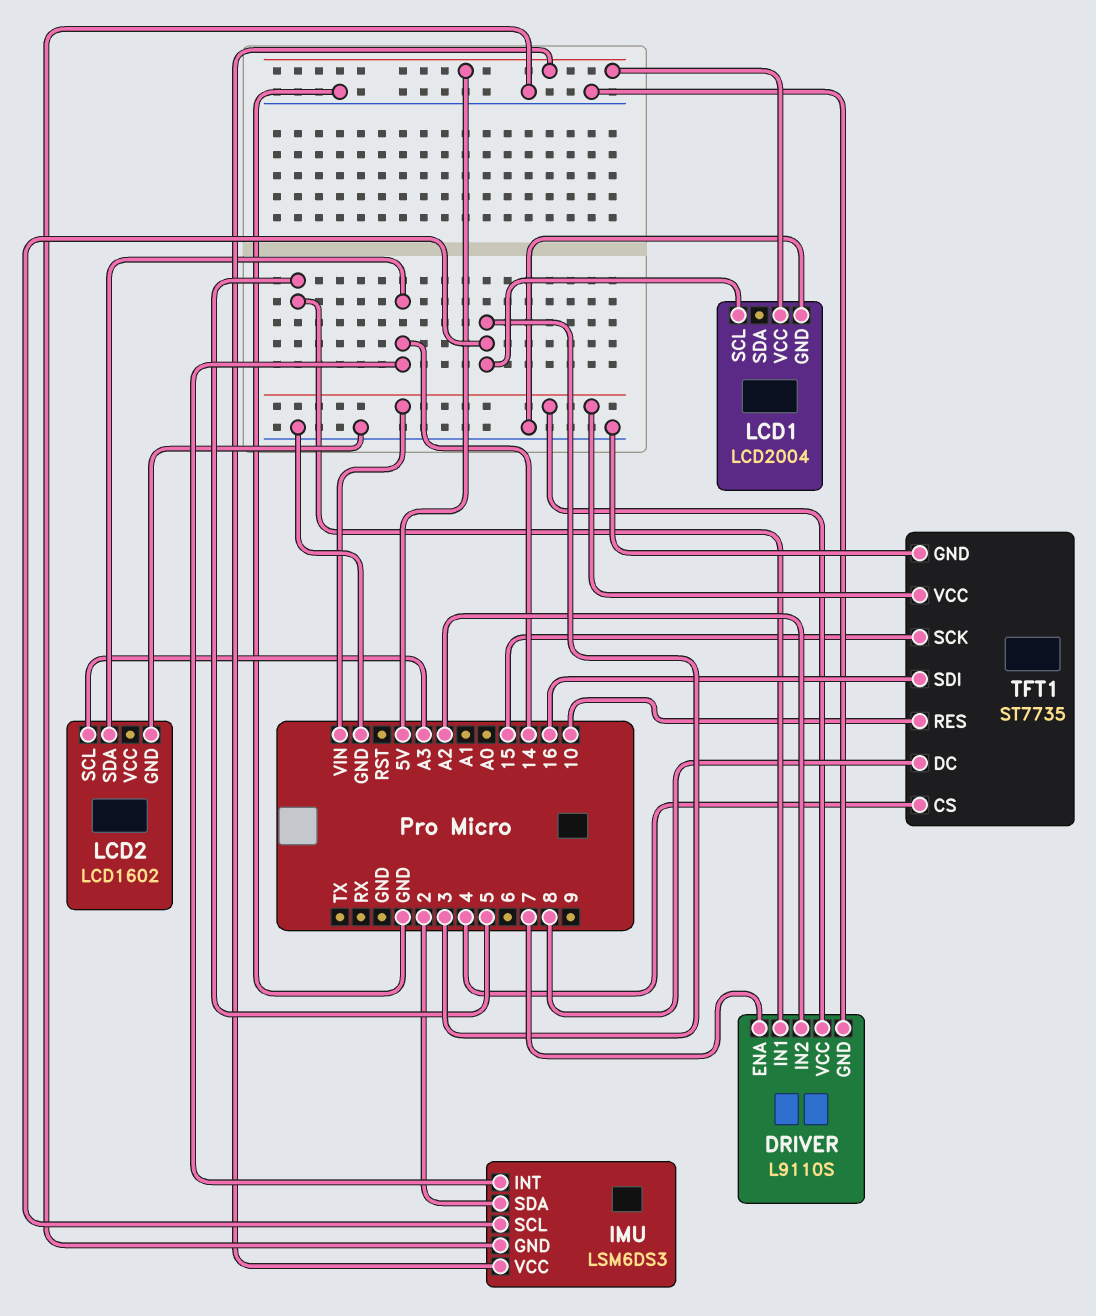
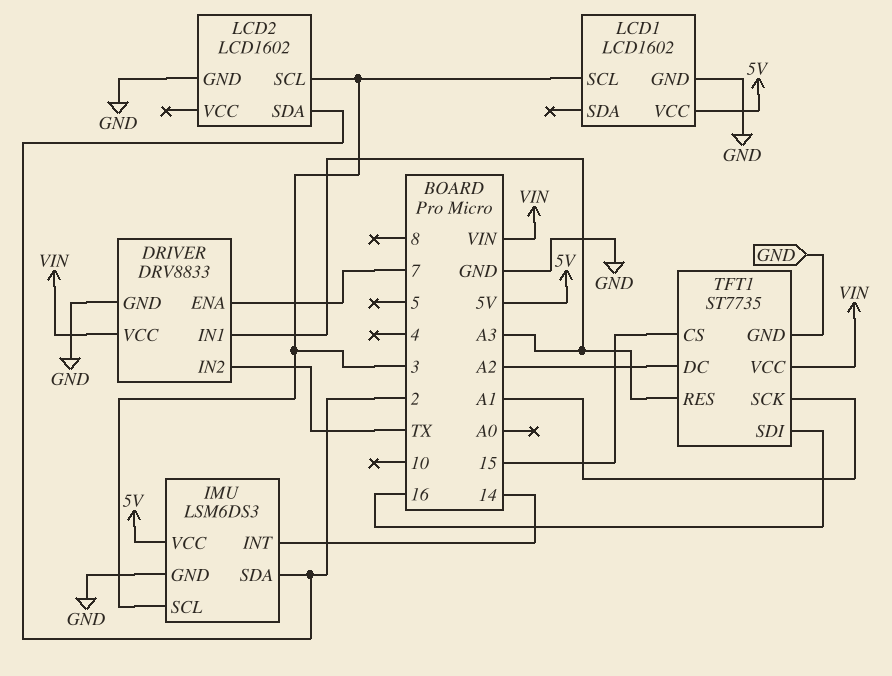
DRIVER: L9110S -> DRV8833
DRIVER pin IN1: 5 -> A3
DRIVER pin IN2: A2 -> TX
LCD1: LCD2004 -> LCD1602
LCD2 pin SCL: A3 -> 3
LCD2 pin SDA: 14 -> 2
TFT1 pin CS: 4 -> 15
TFT1 pin DC: 8 -> A2
TFT1 pin RES: 10 -> A3
TFT1 pin SCK: 15 -> A1

